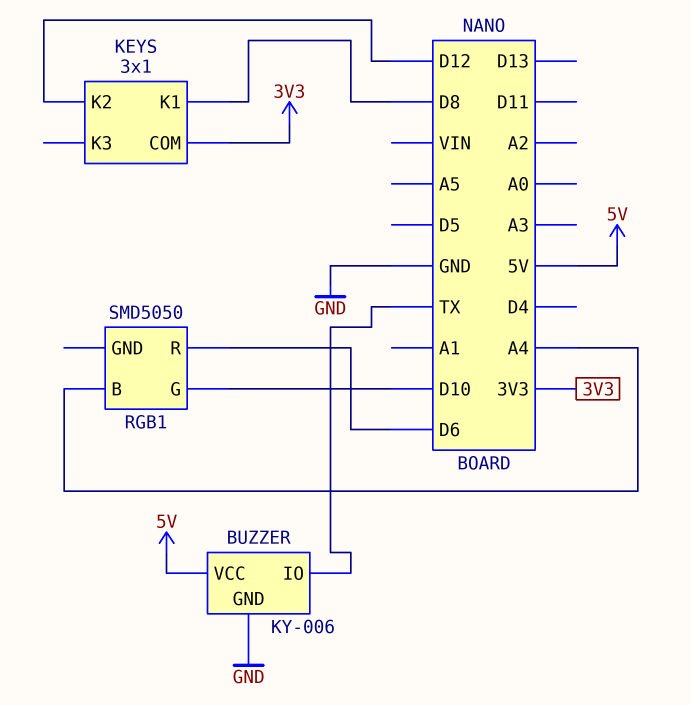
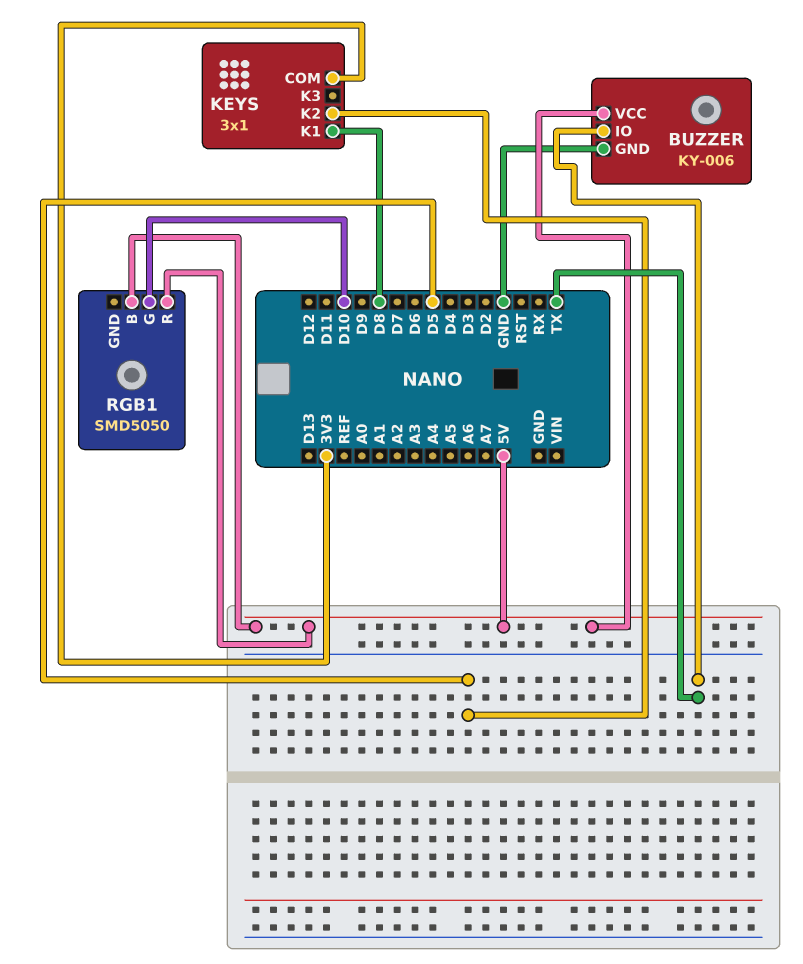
KEYS pin K2: D12 -> D5
RGB1 pin B: A4 -> 5V
RGB1 pin R: D6 -> 5V

